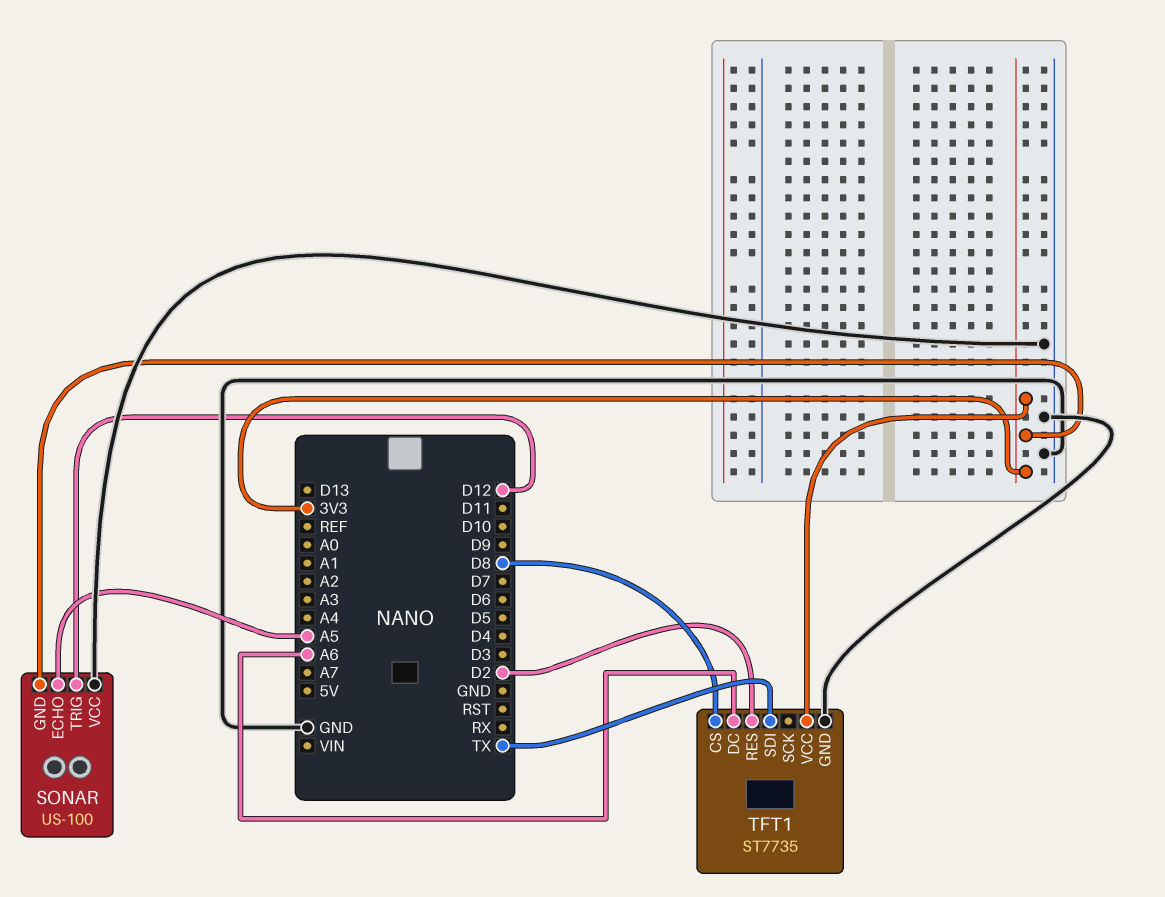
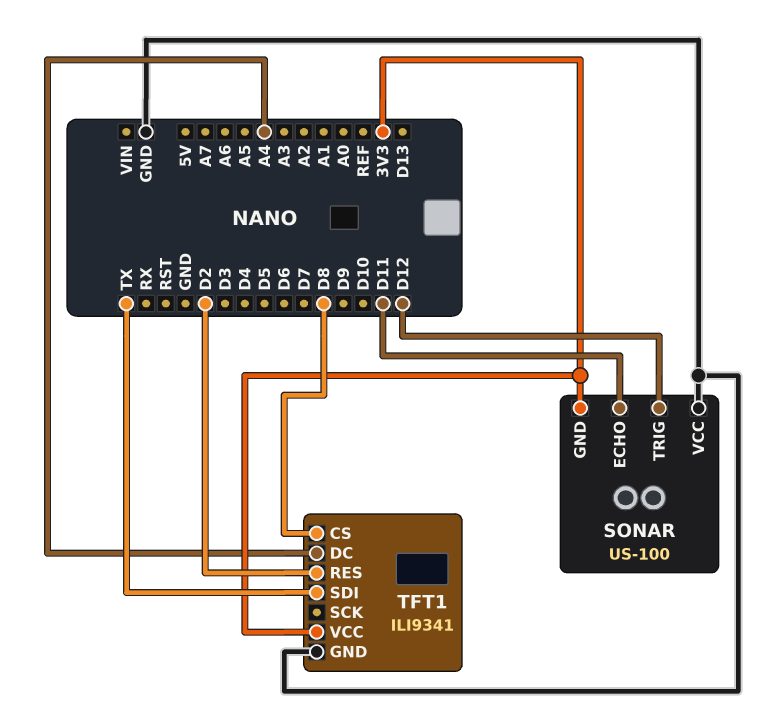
SONAR pin ECHO: A5 -> D11
TFT1: ST7735 -> ILI9341
TFT1 pin DC: A6 -> A4

